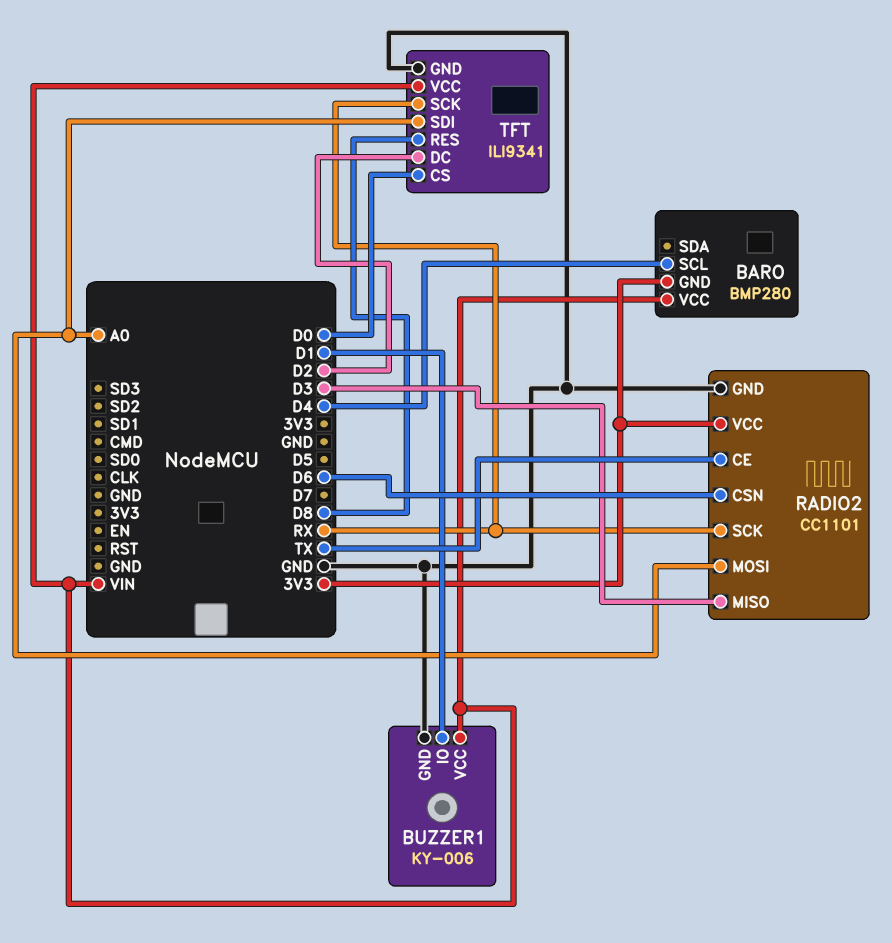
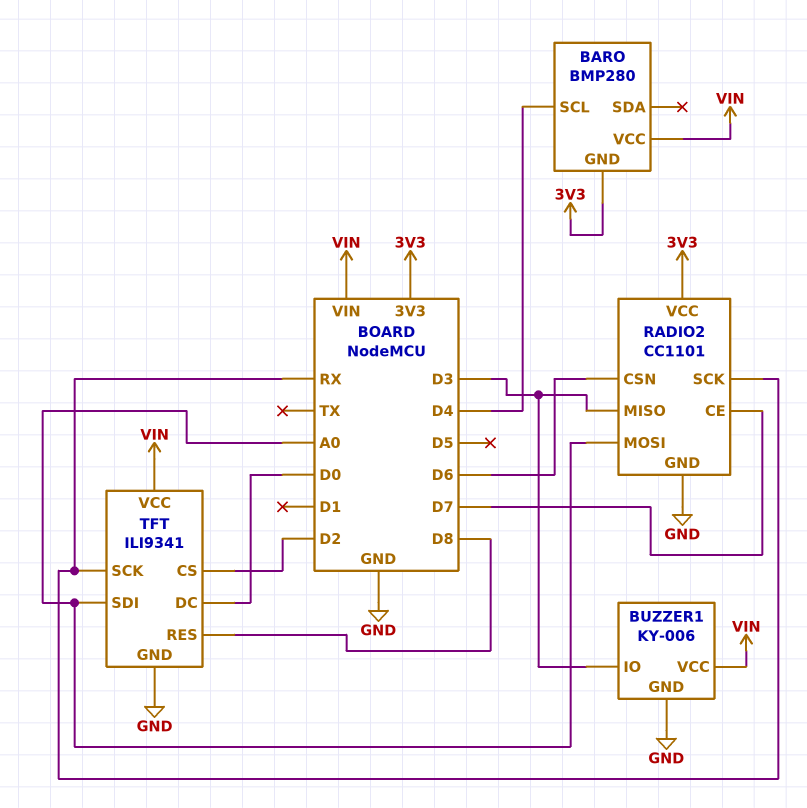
BUZZER1 pin IO: D1 -> D3
RADIO2 pin CE: TX -> D7
TFT pin CS: D0 -> D2
TFT pin DC: D2 -> D0

